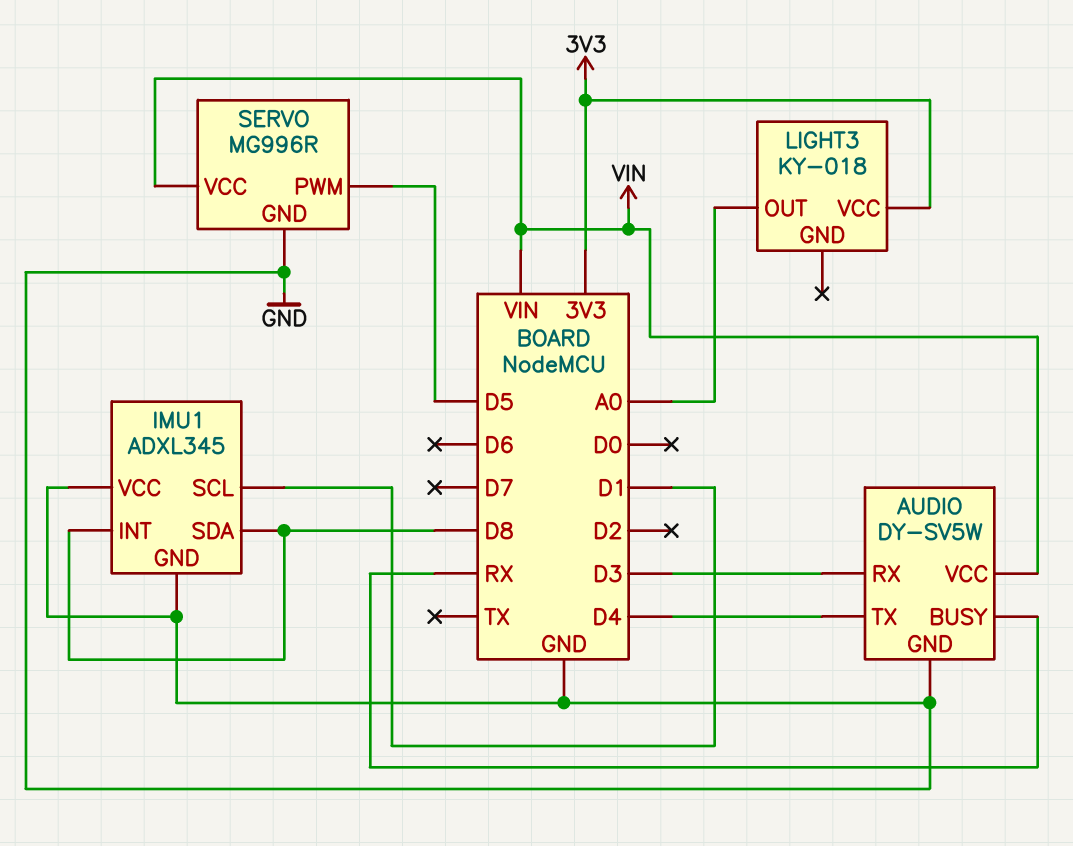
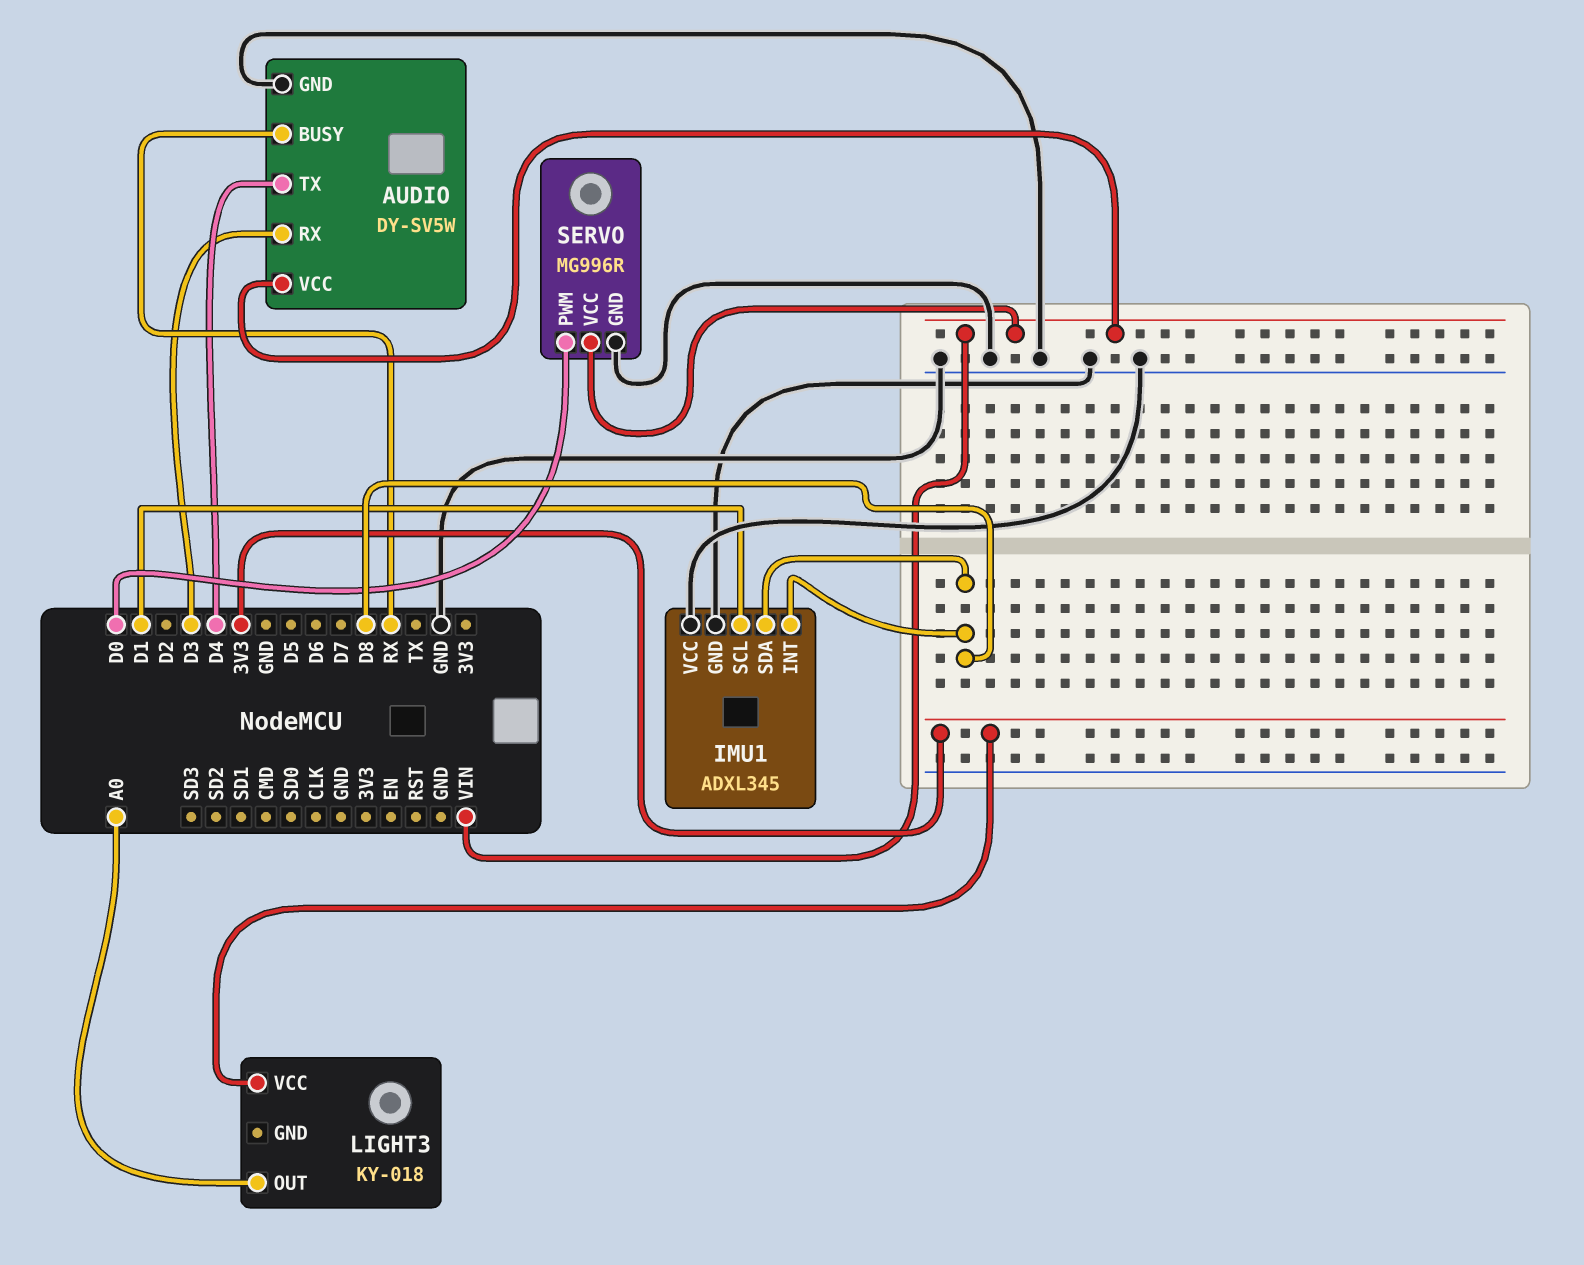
SERVO pin PWM: D5 -> D0

